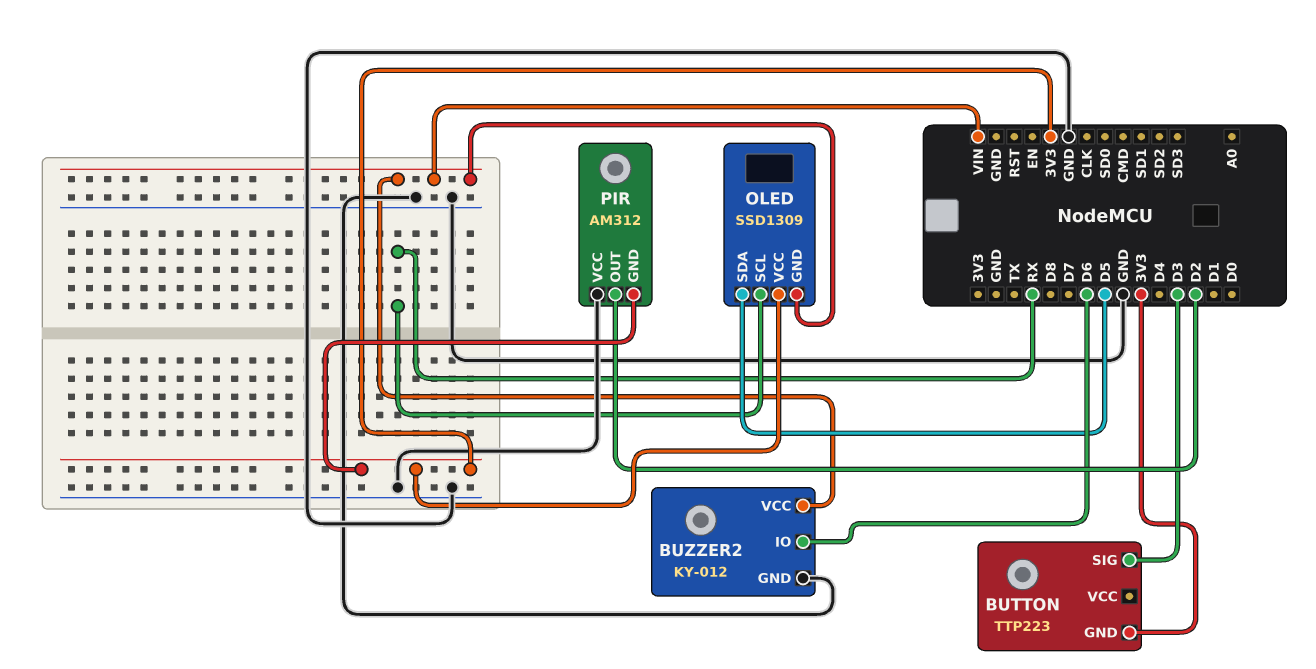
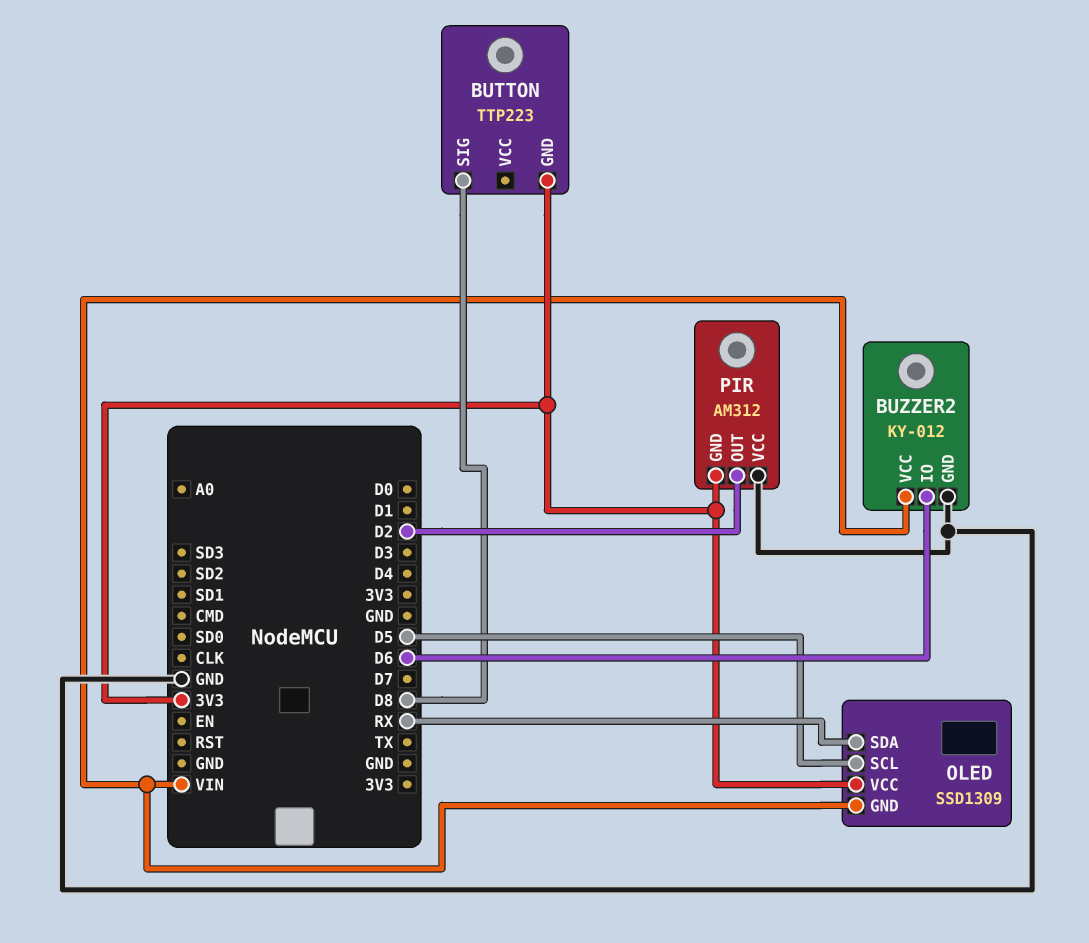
BUTTON pin SIG: D3 -> D8
OLED pin SCL: RX -> D5
OLED pin SDA: D5 -> RX

